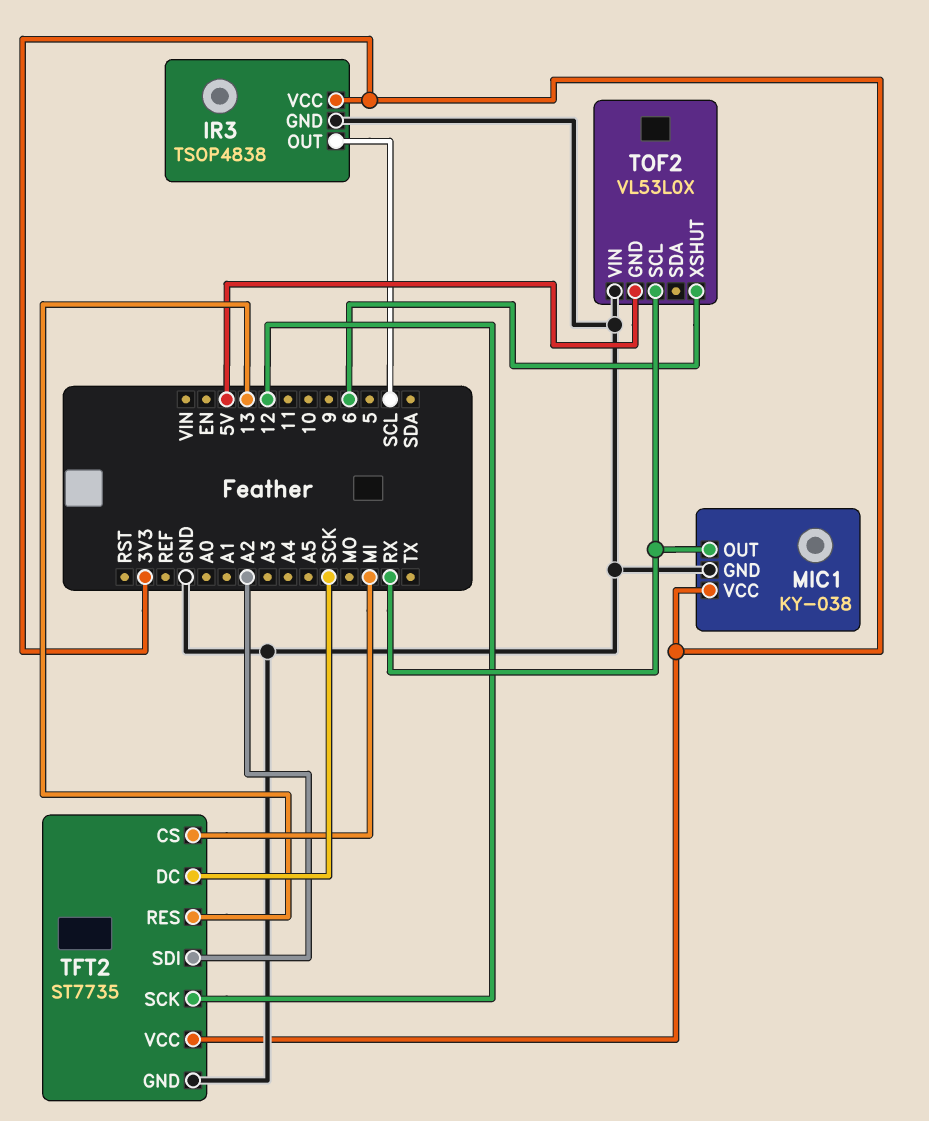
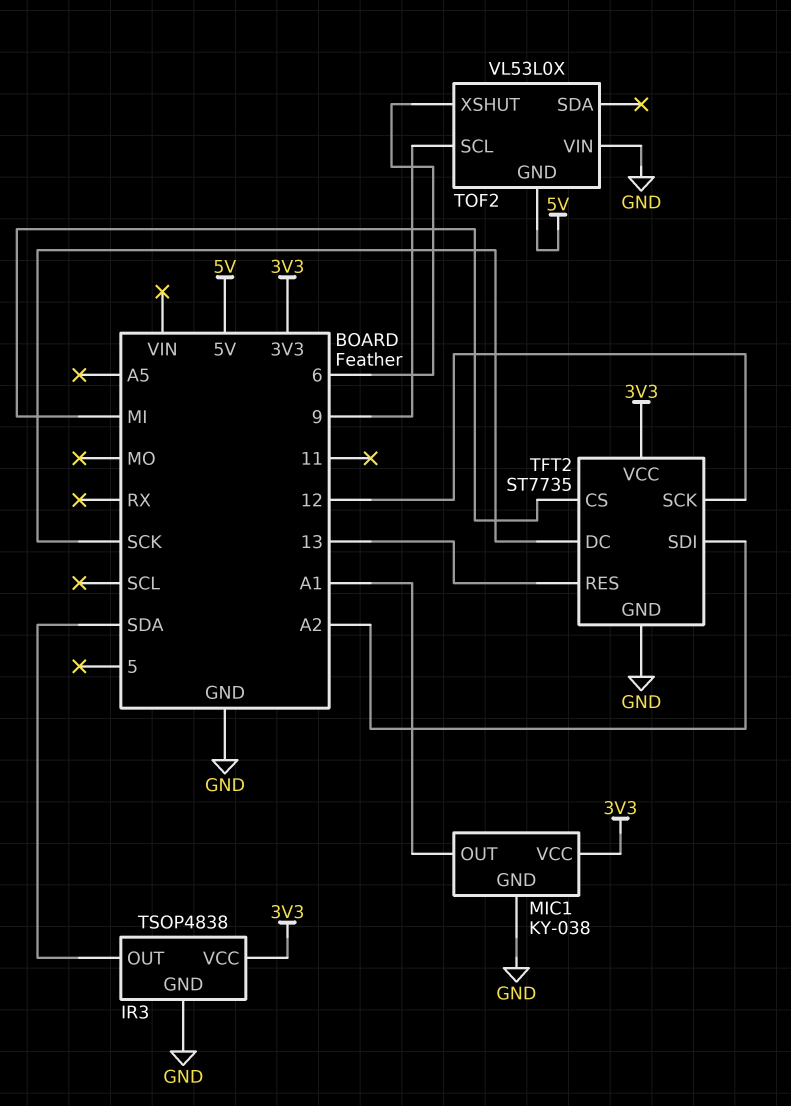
IR3 pin OUT: SCL -> SDA
MIC1 pin OUT: RX -> A1
TOF2 pin SCL: RX -> 9

